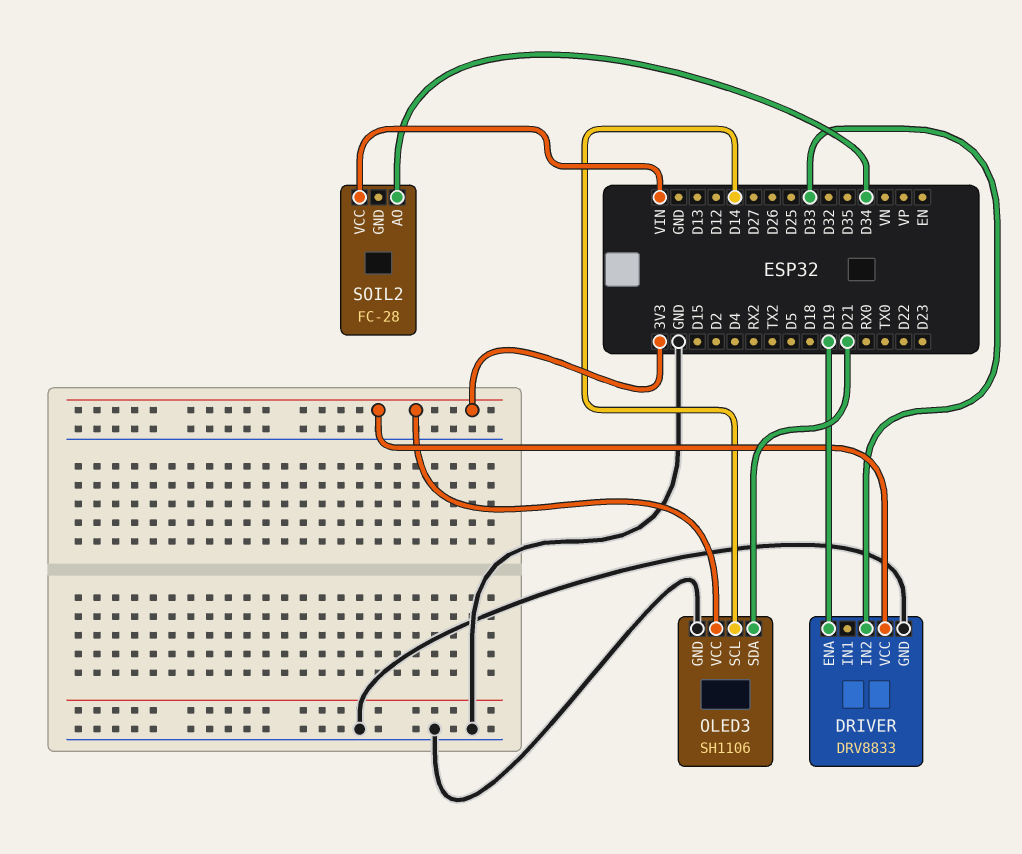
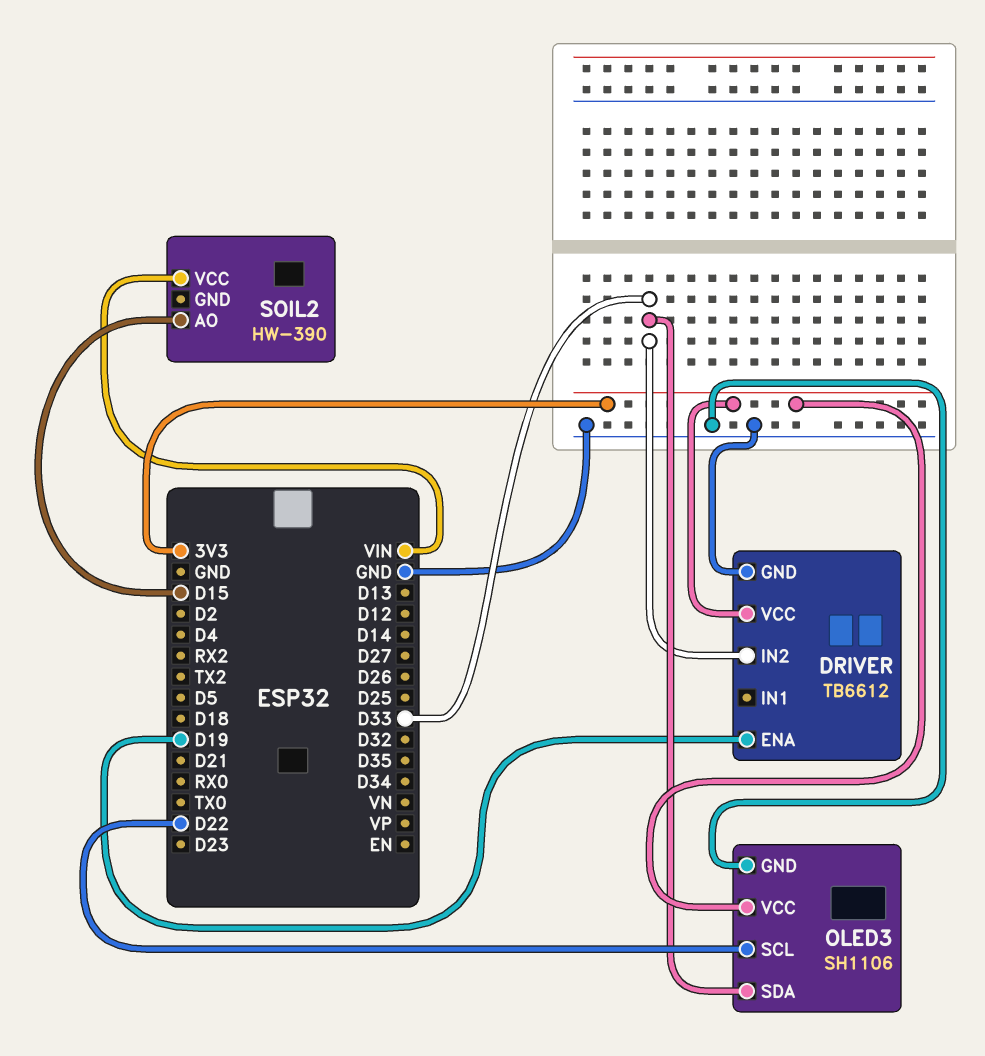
DRIVER: DRV8833 -> TB6612
OLED3 pin SCL: D14 -> D22
OLED3 pin SDA: D21 -> D33
SOIL2: FC-28 -> HW-390
SOIL2 pin AO: D34 -> D15

